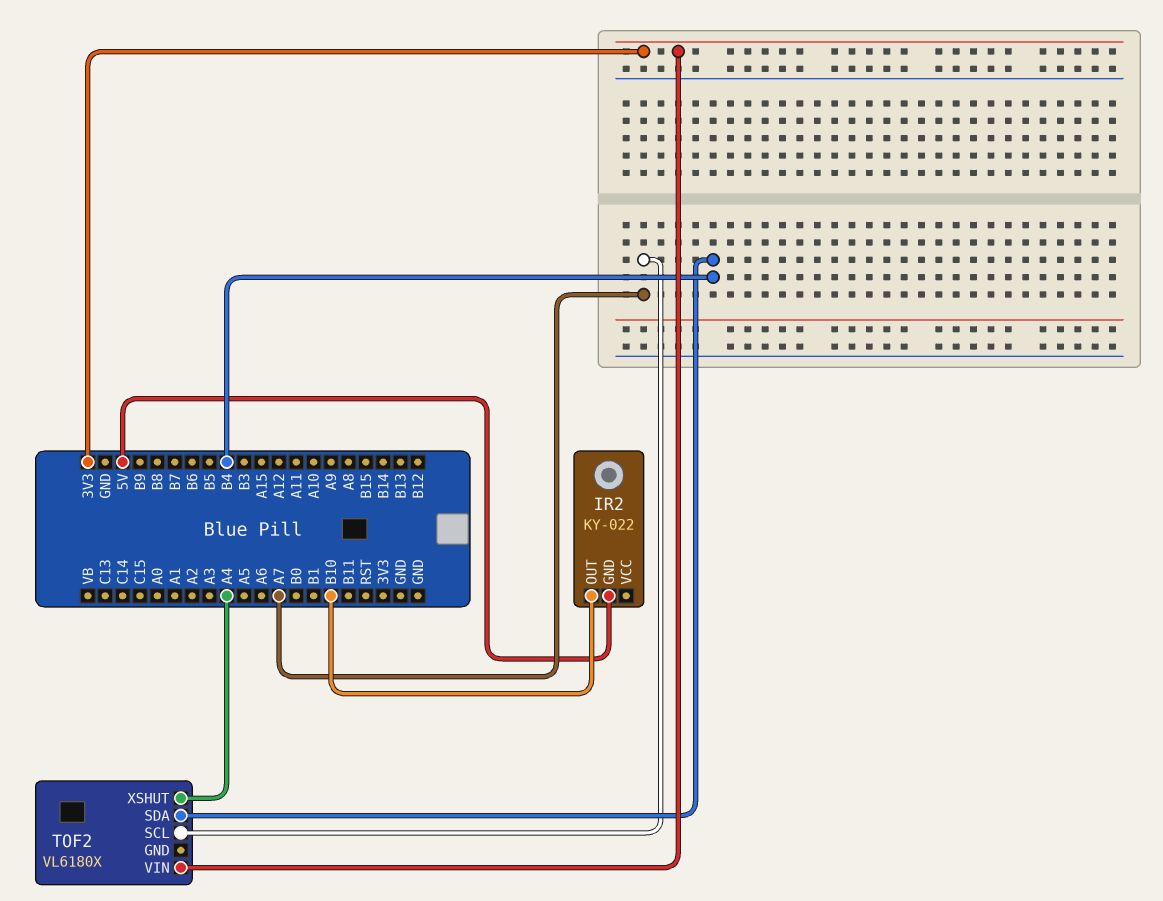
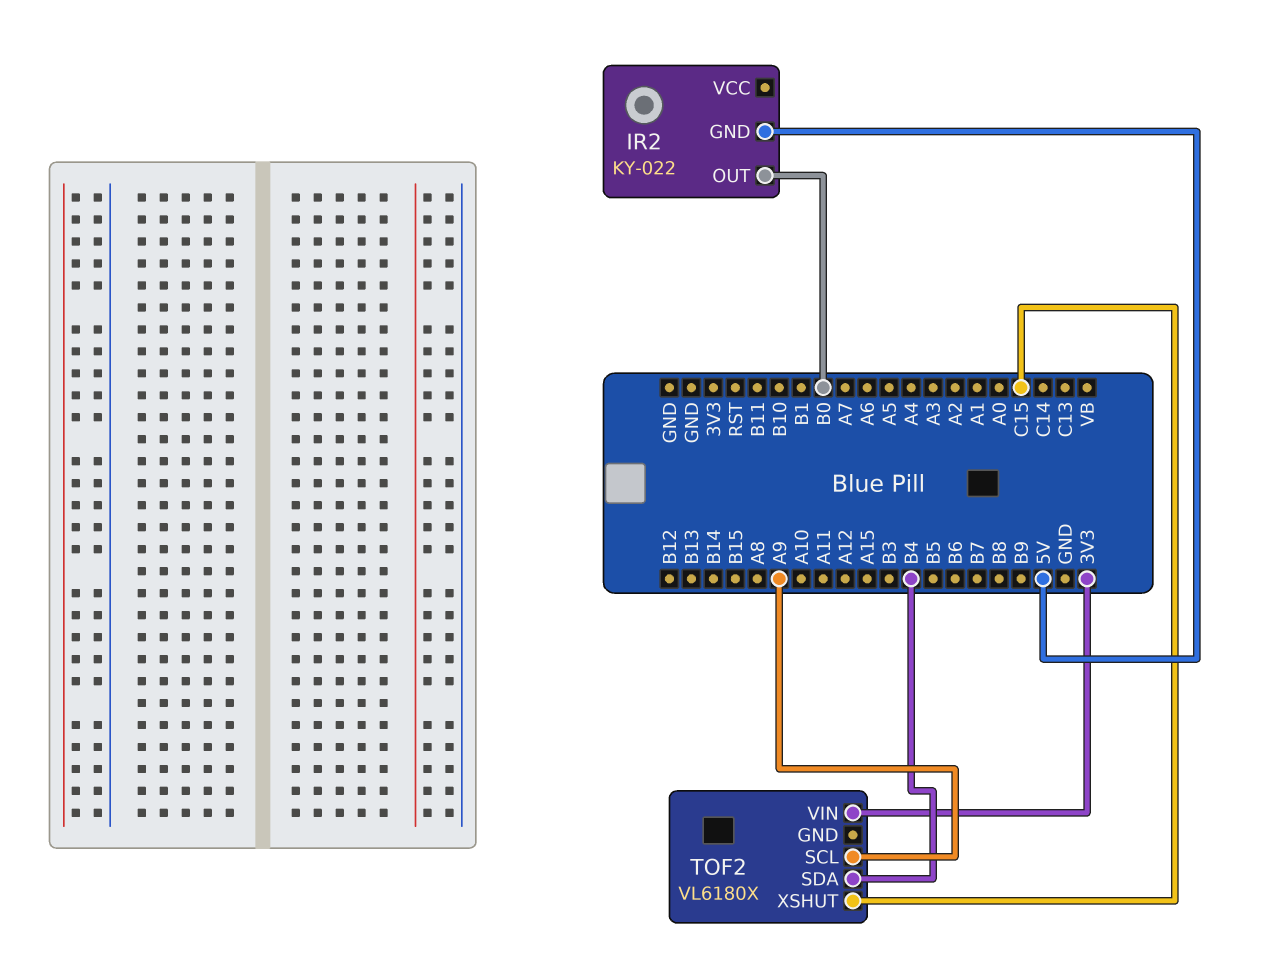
IR2 pin OUT: B10 -> B0
TOF2 pin SCL: A7 -> A9
TOF2 pin XSHUT: A4 -> C15

